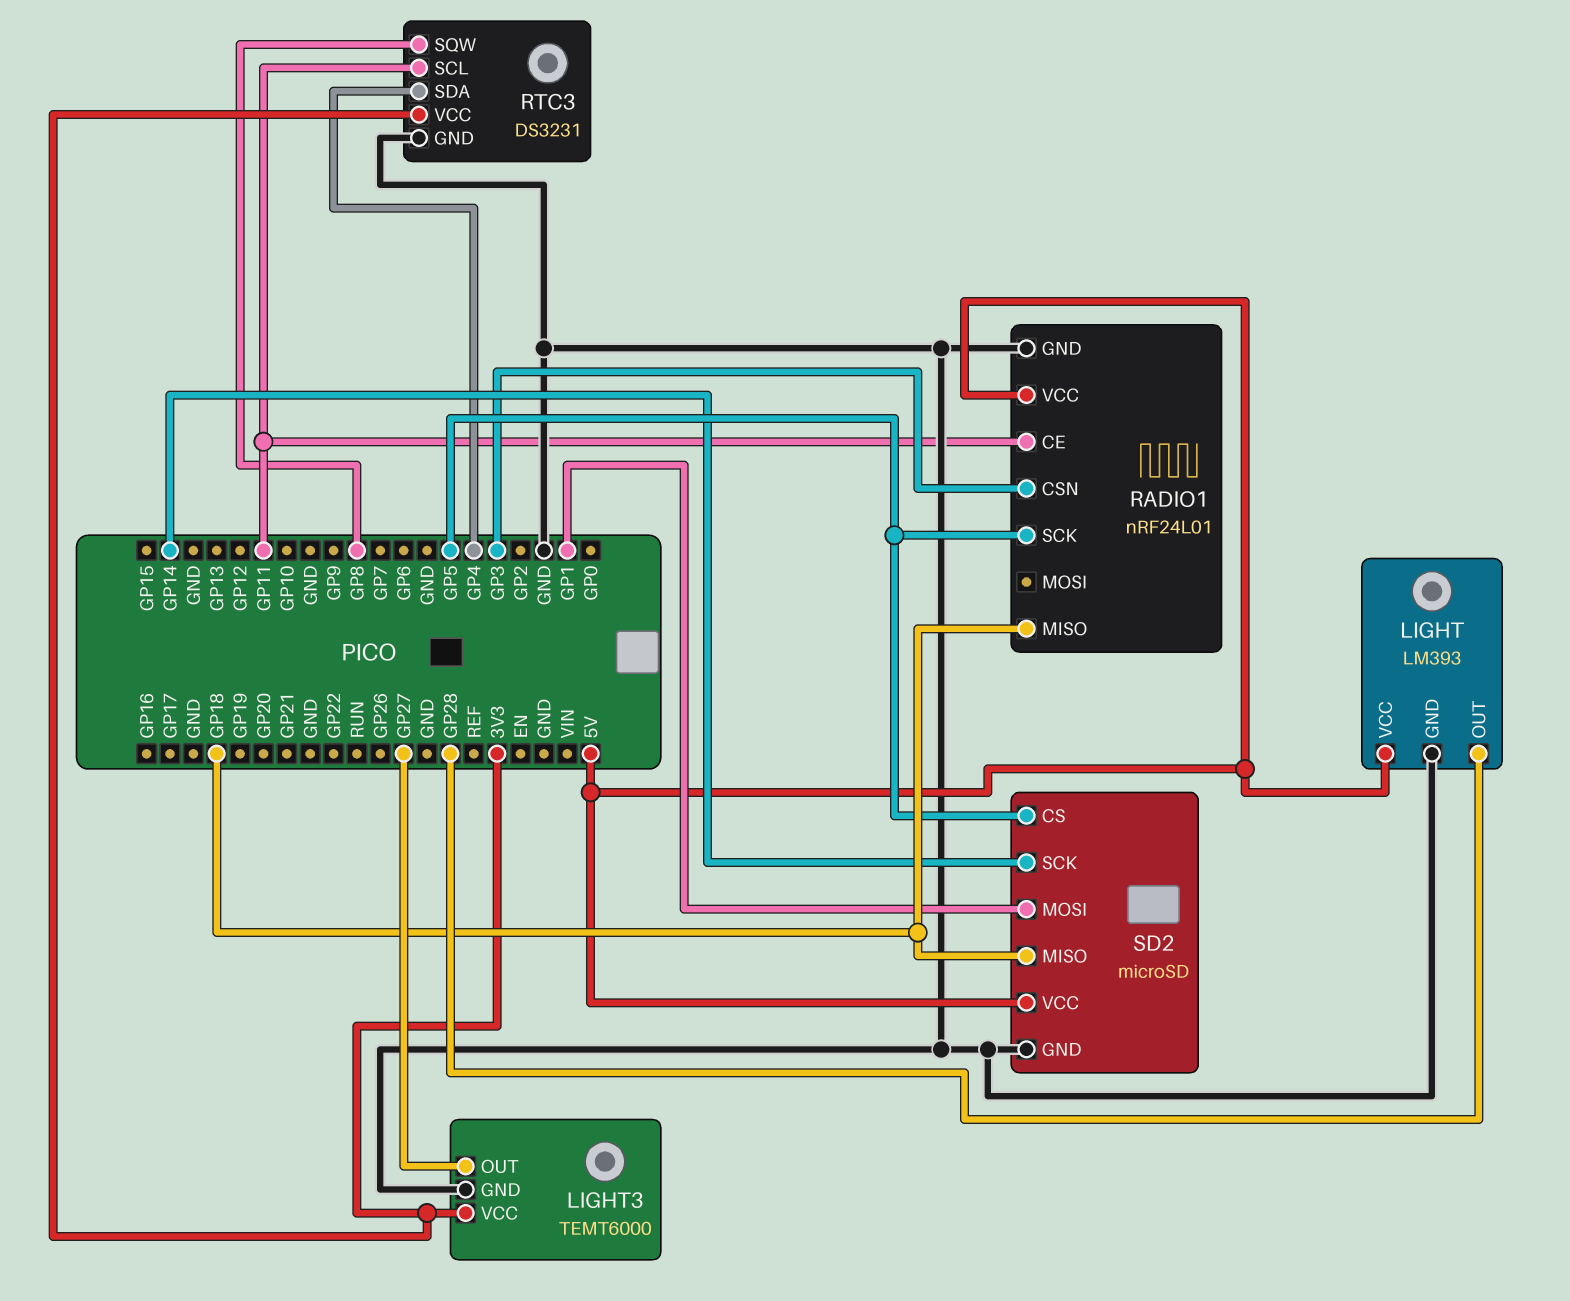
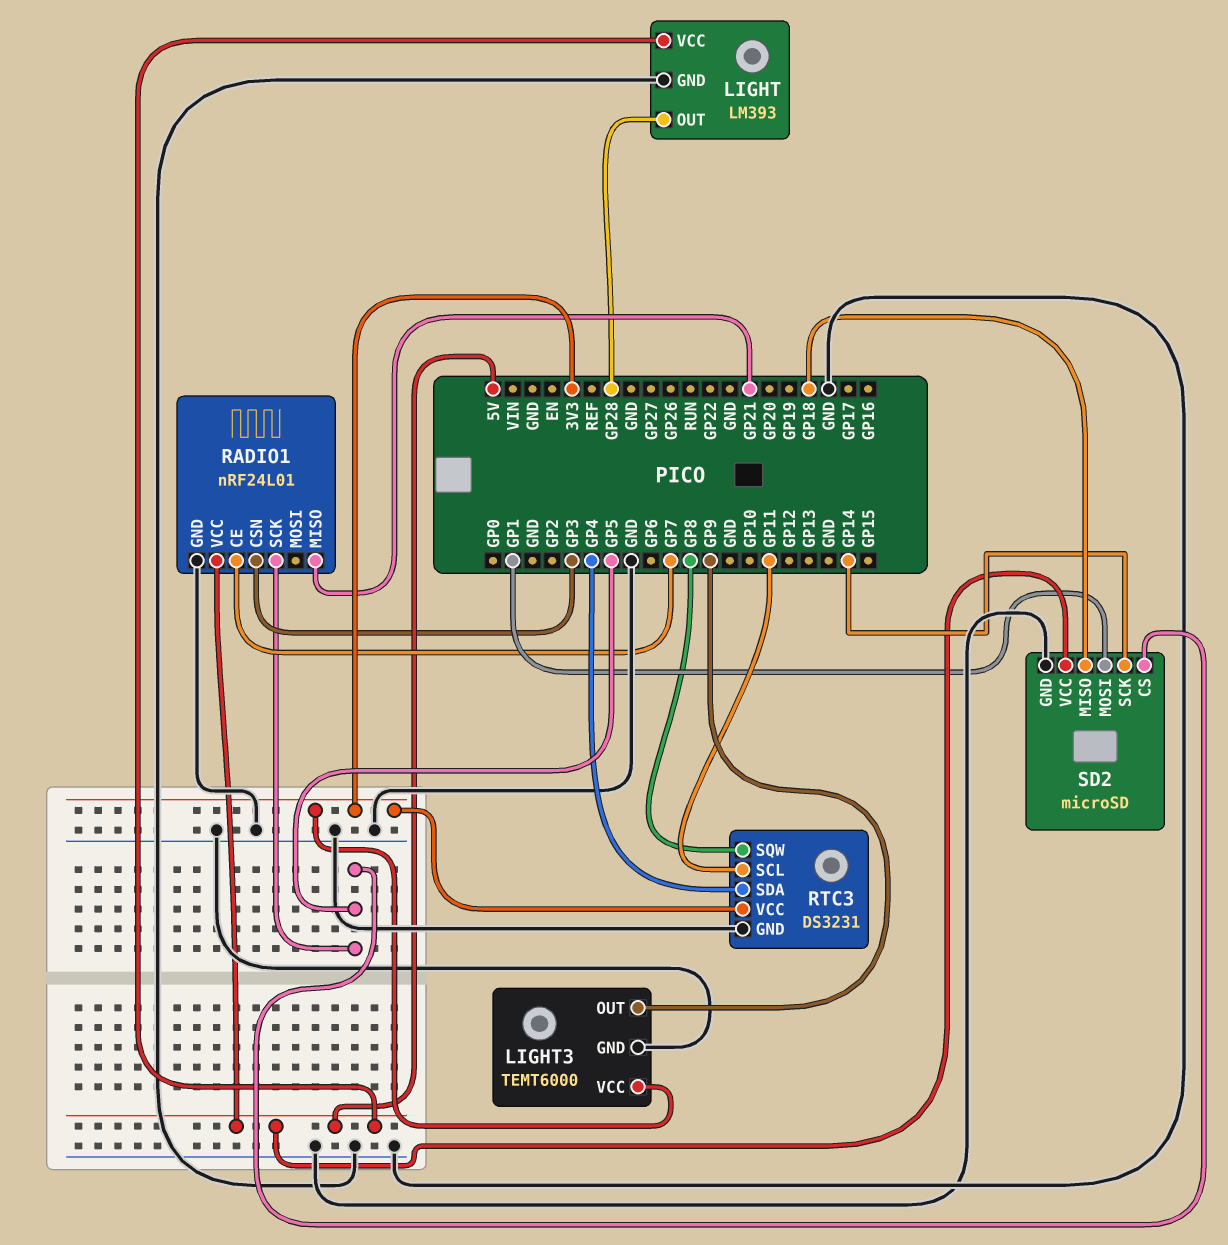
LIGHT3 pin OUT: GP27 -> GP9
RADIO1 pin CE: GP11 -> GP7
RADIO1 pin MISO: GP18 -> GP21

